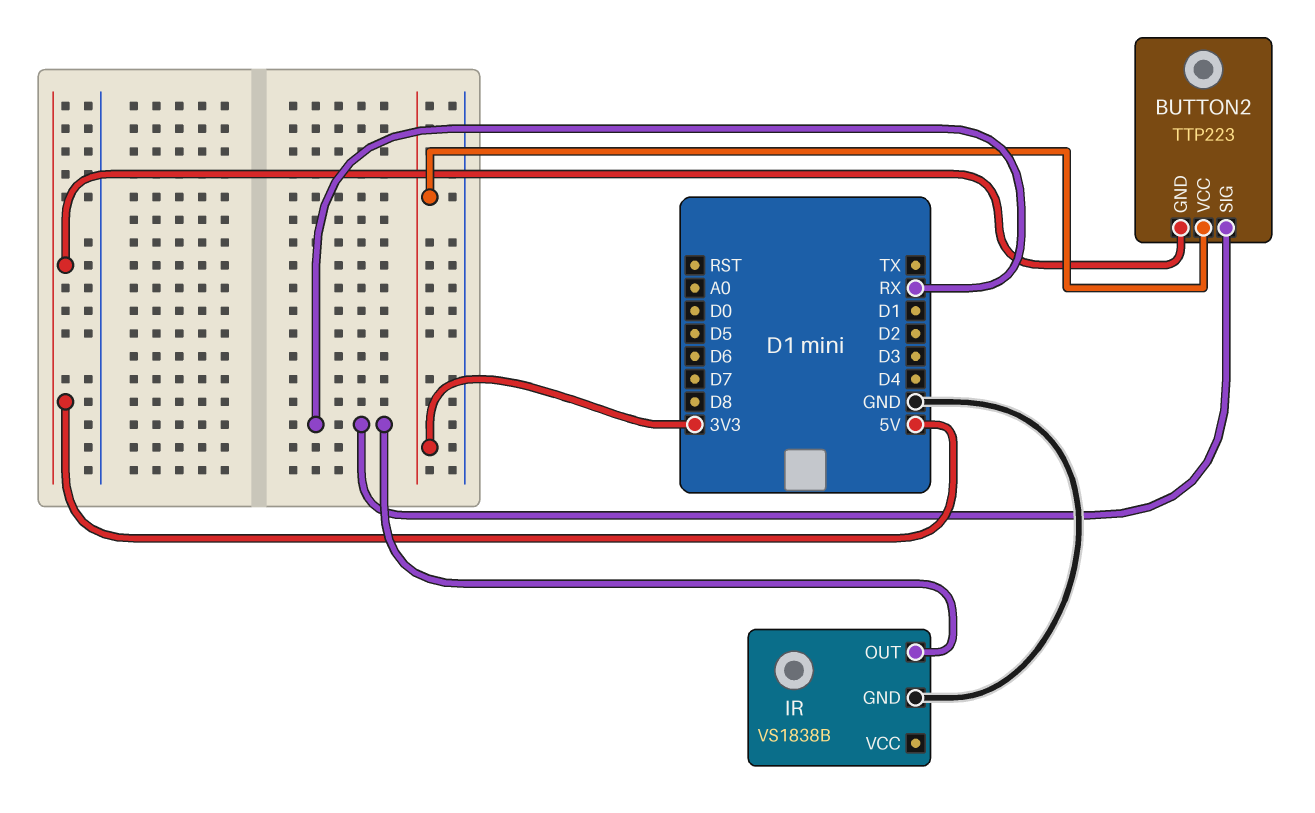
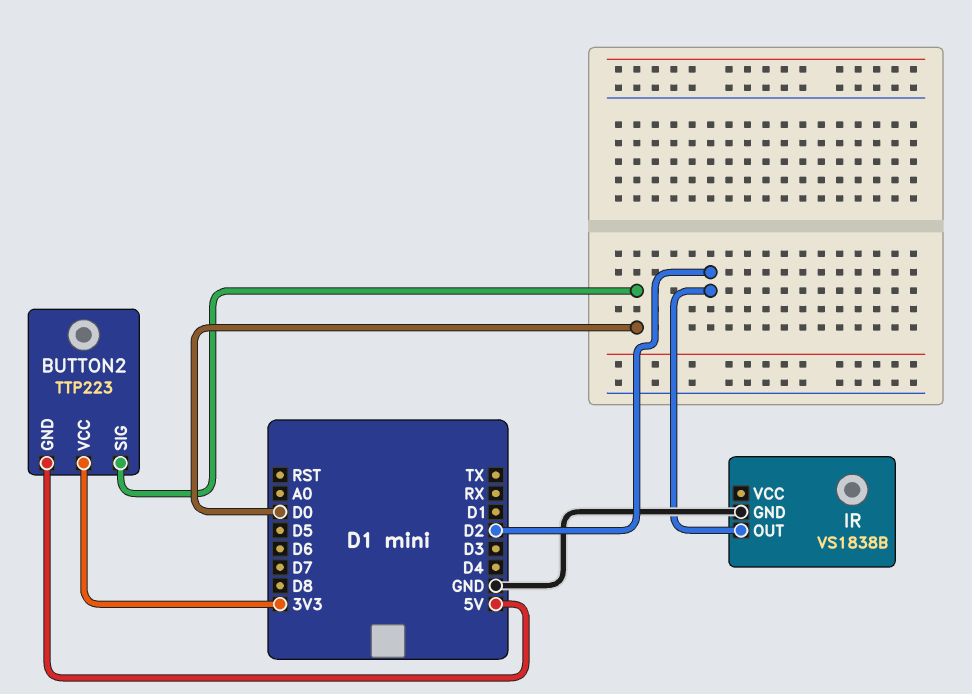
BUTTON2 pin SIG: RX -> D0
IR pin OUT: RX -> D2

